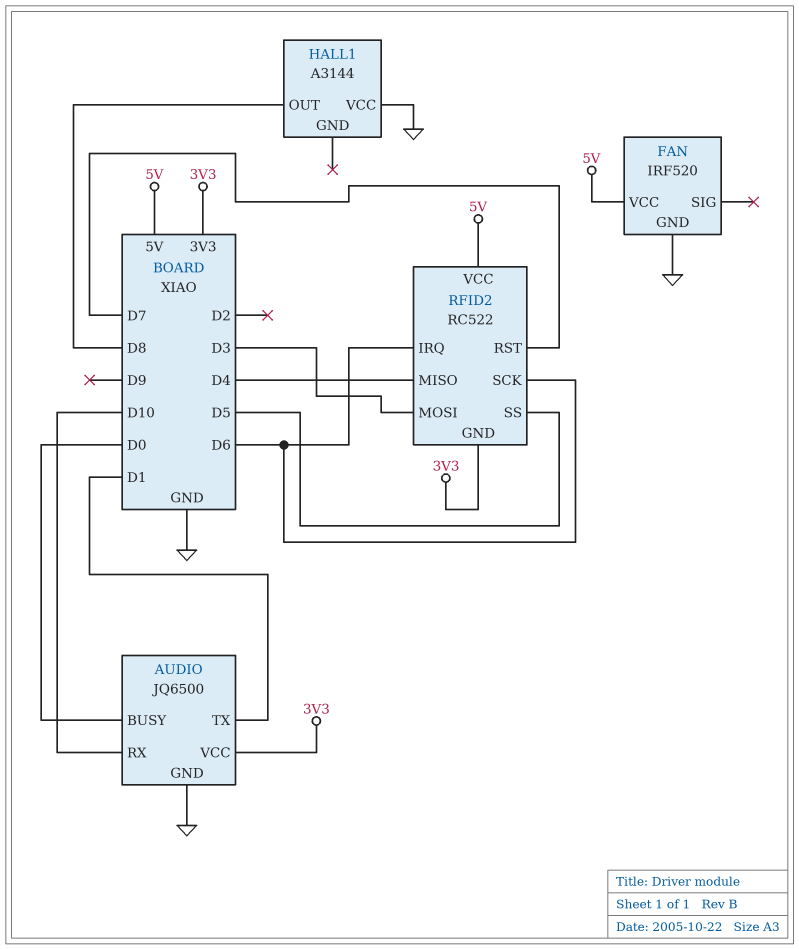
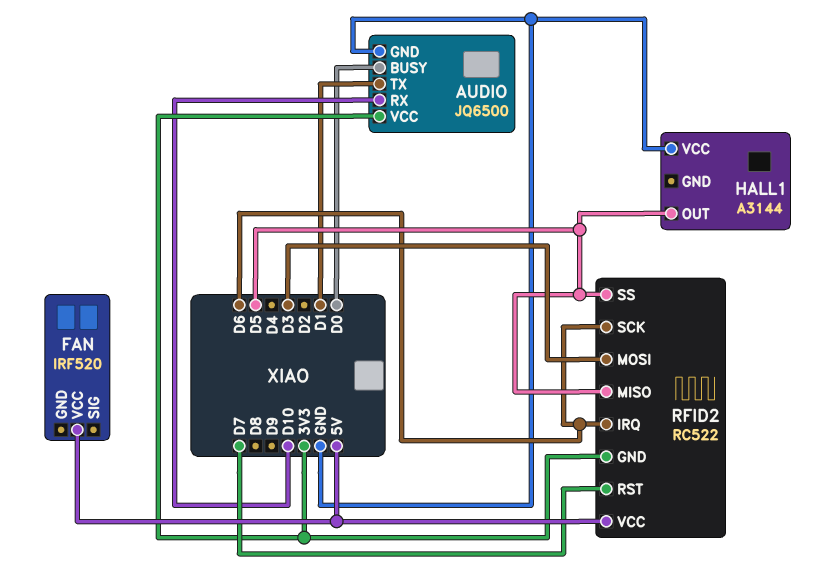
FAN pin GND: GND -> none
HALL1 pin OUT: D8 -> D5
RFID2 pin MISO: D4 -> D5

